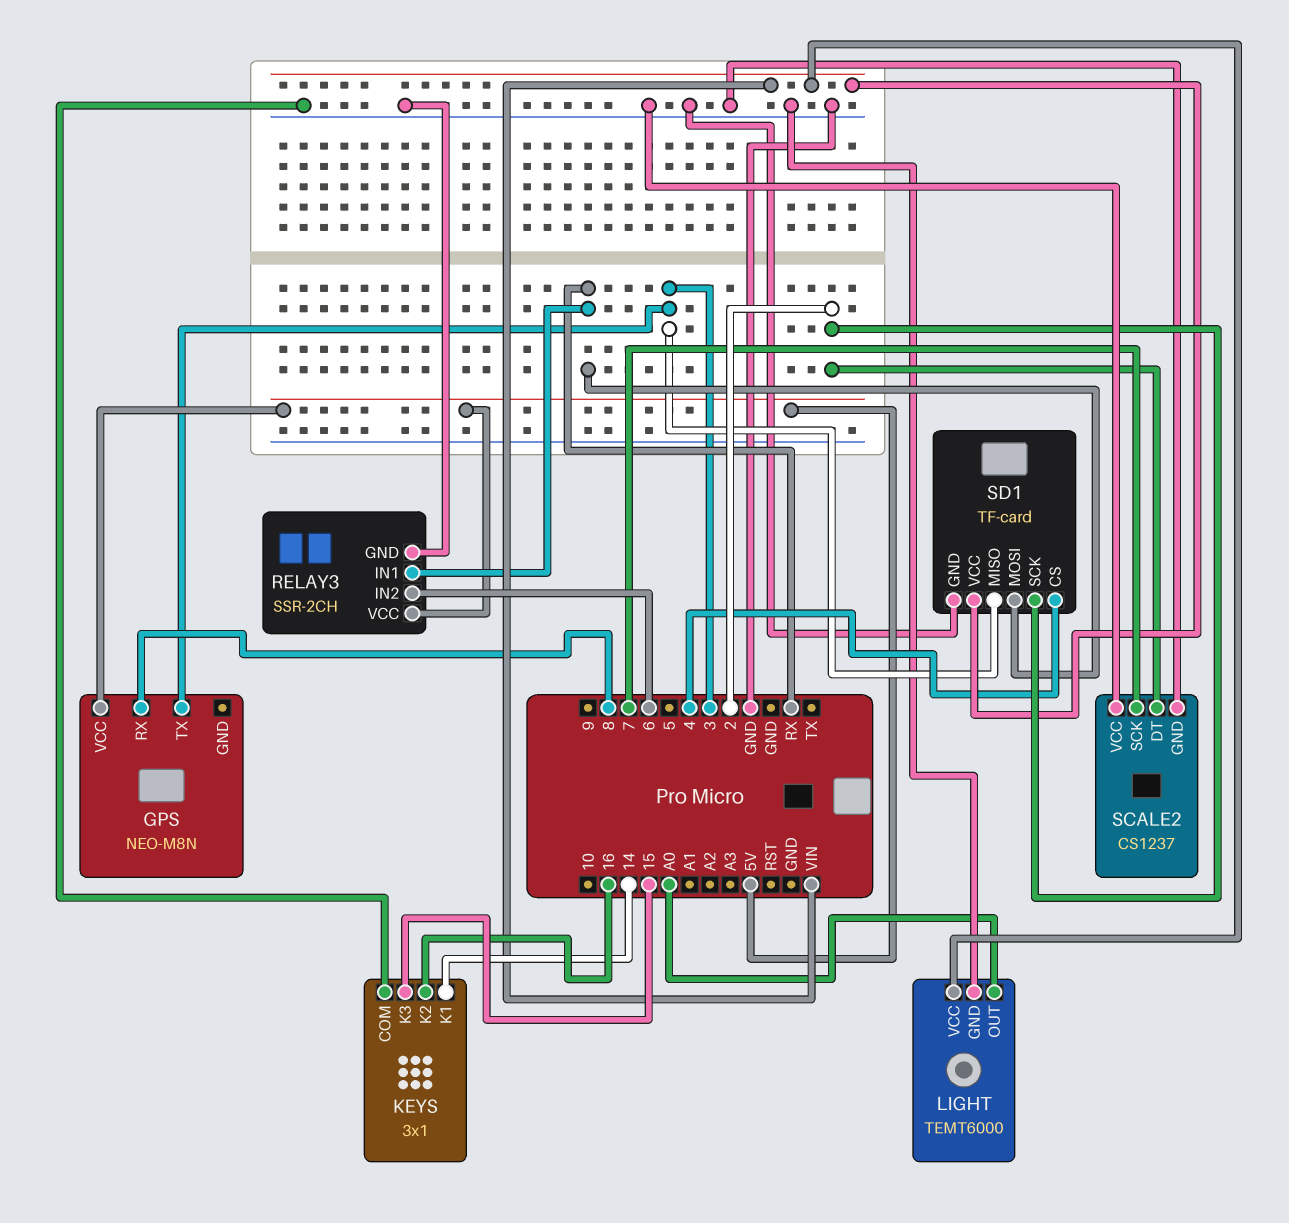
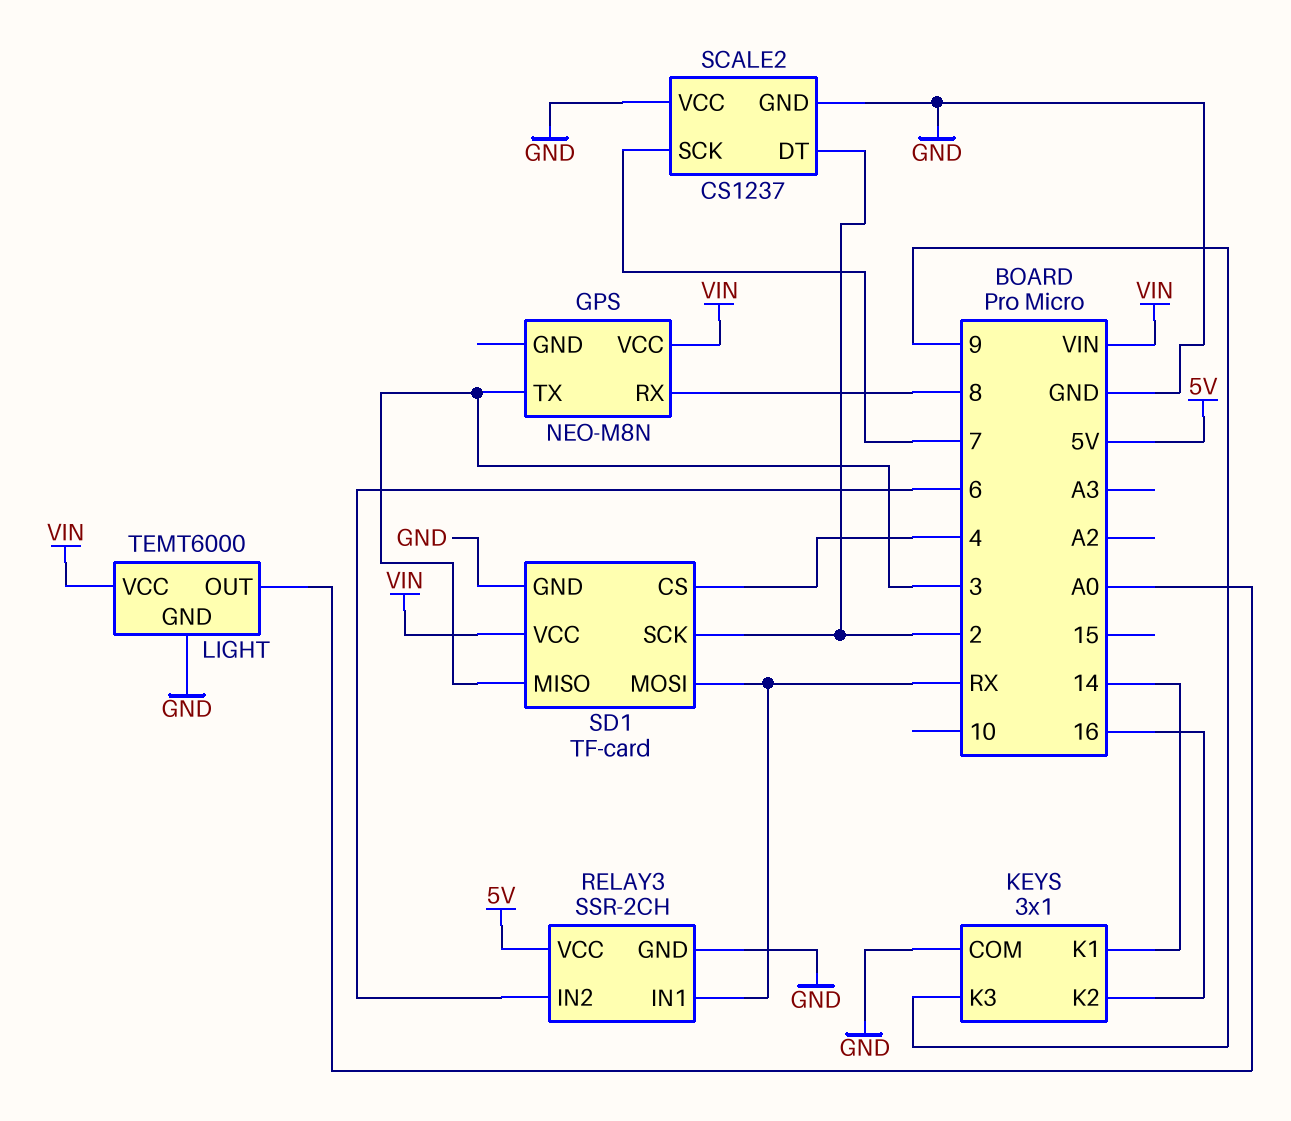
GPS pin VCC: 5V -> VIN
KEYS pin K3: 15 -> 9

